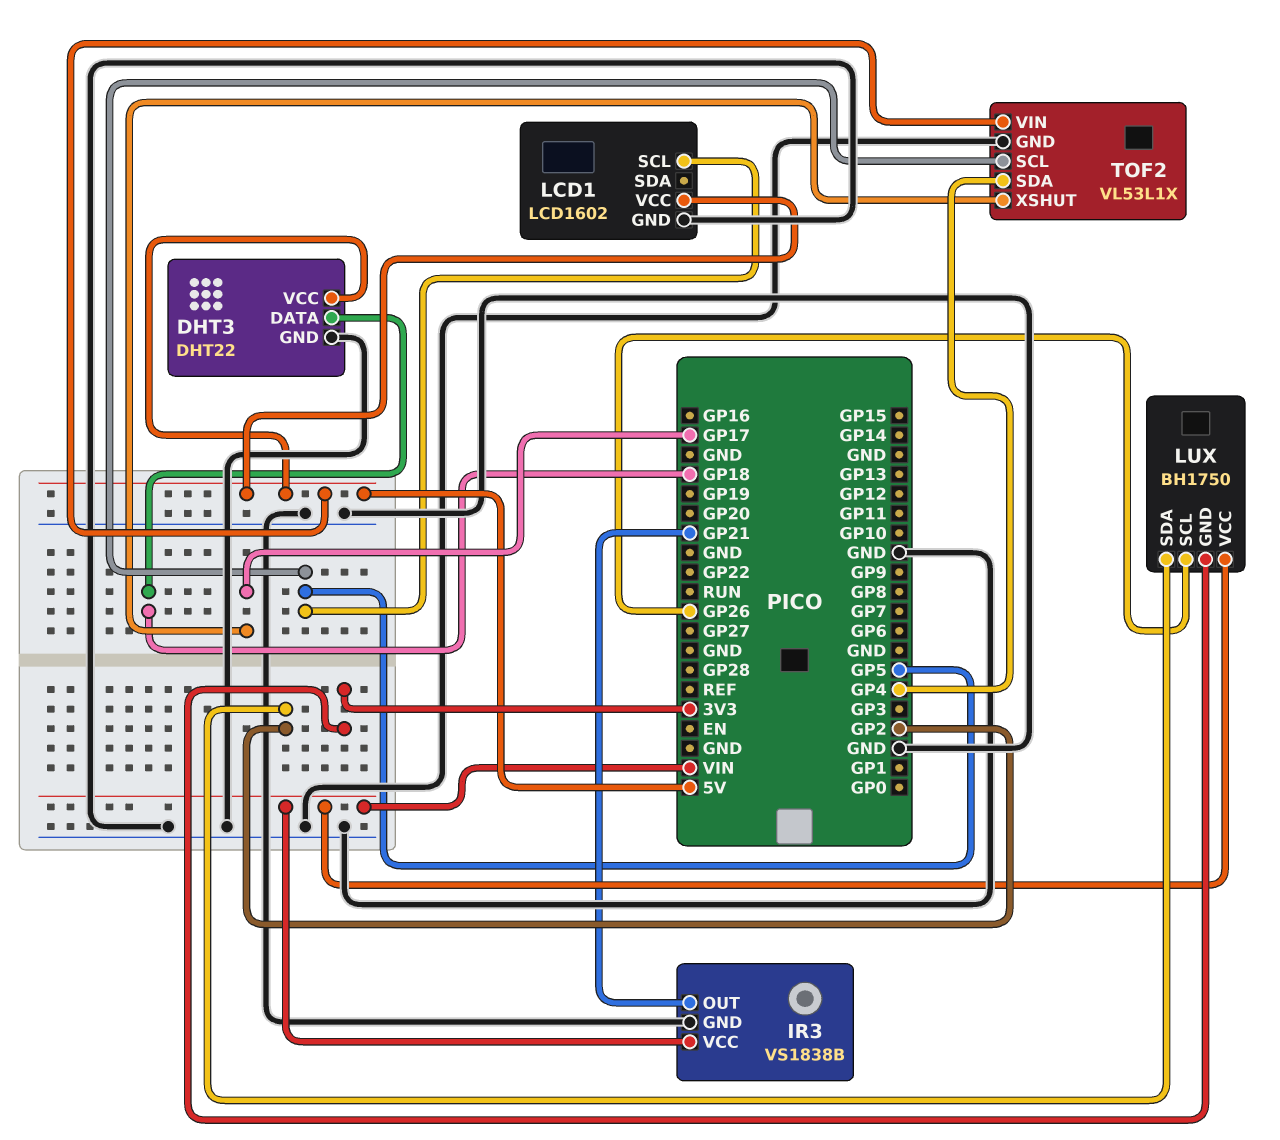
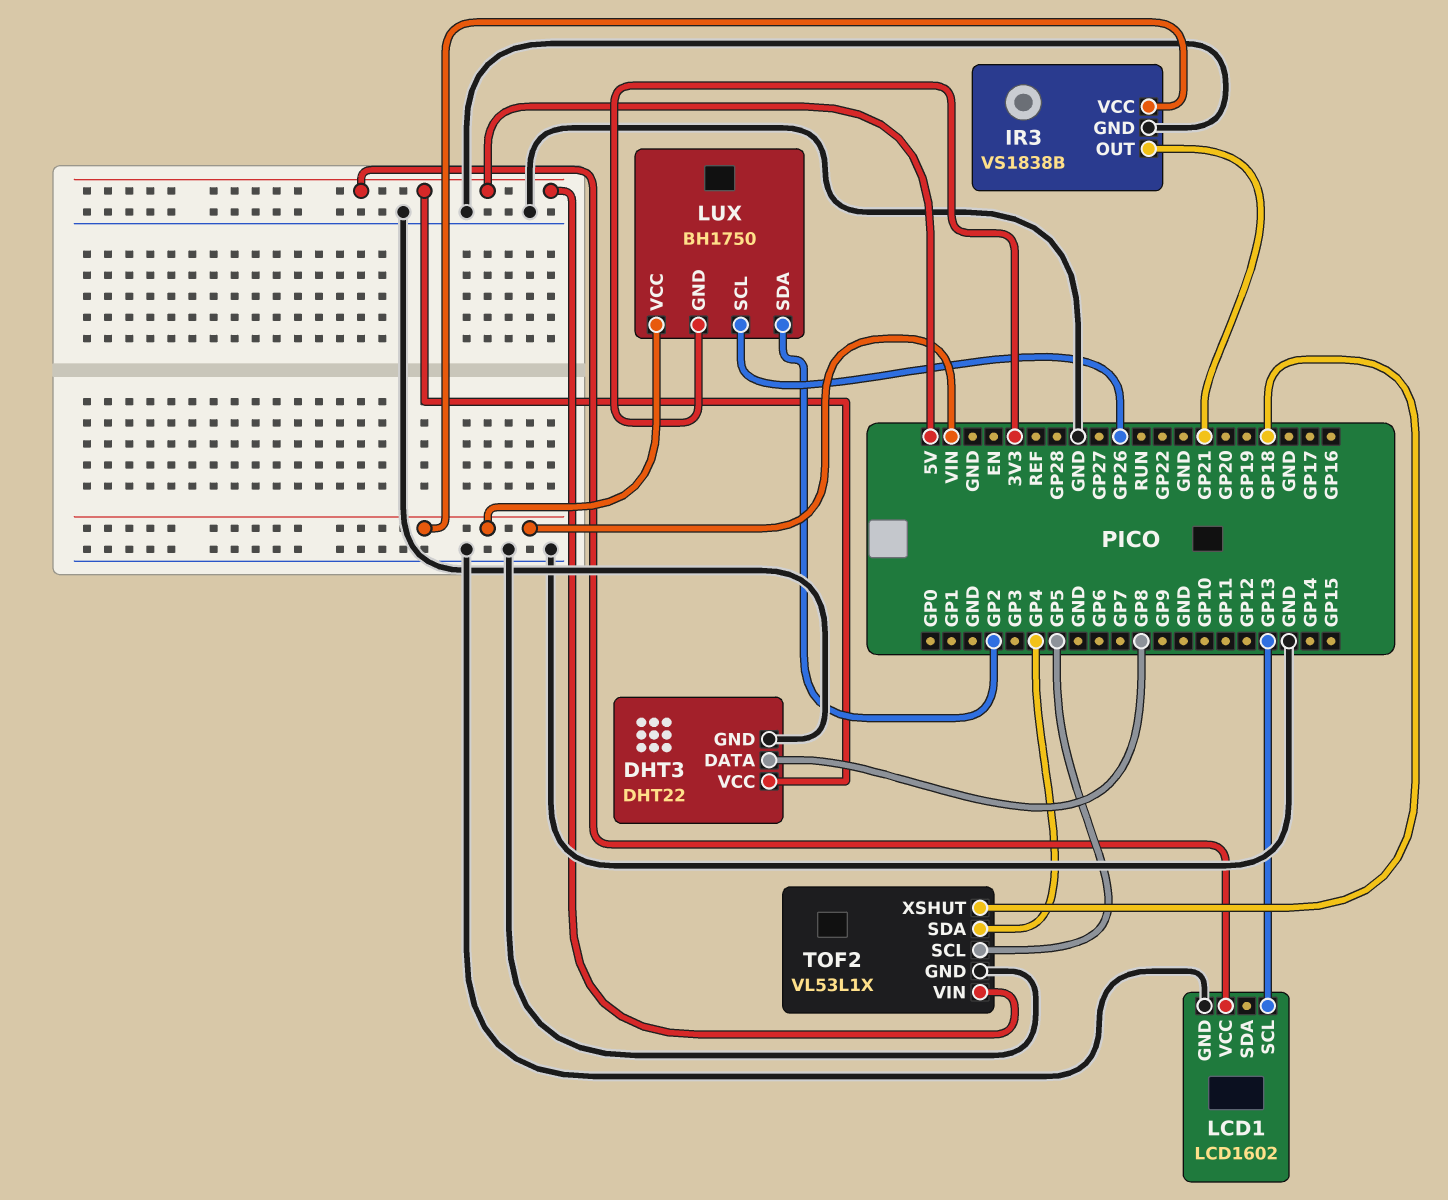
DHT3 pin DATA: GP18 -> GP8
LCD1 pin SCL: GP5 -> GP13
TOF2 pin XSHUT: GP17 -> GP18

